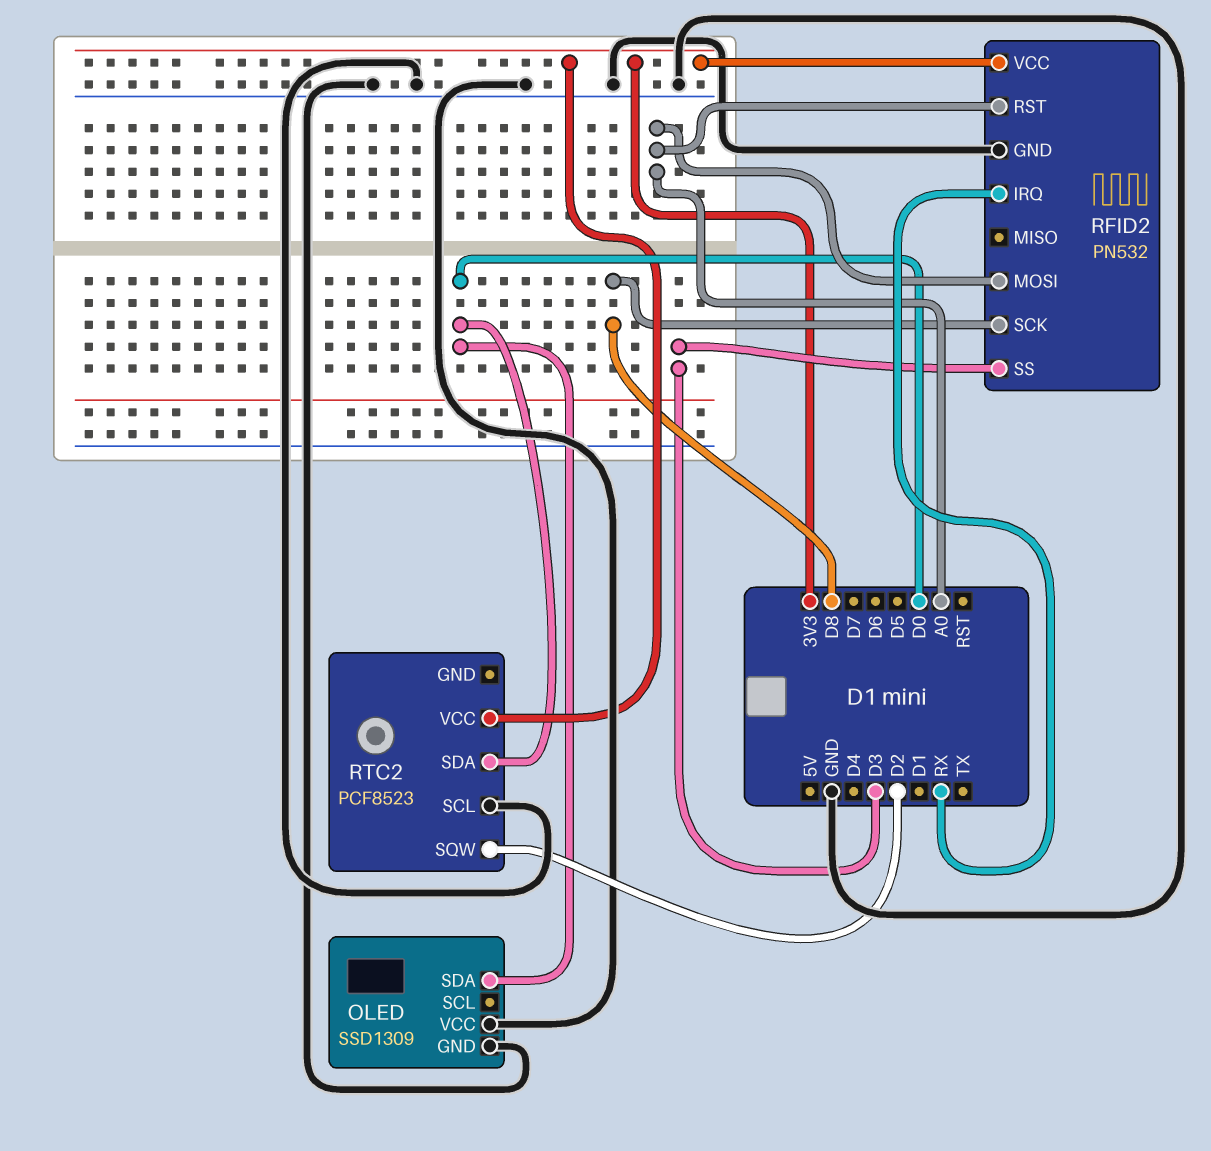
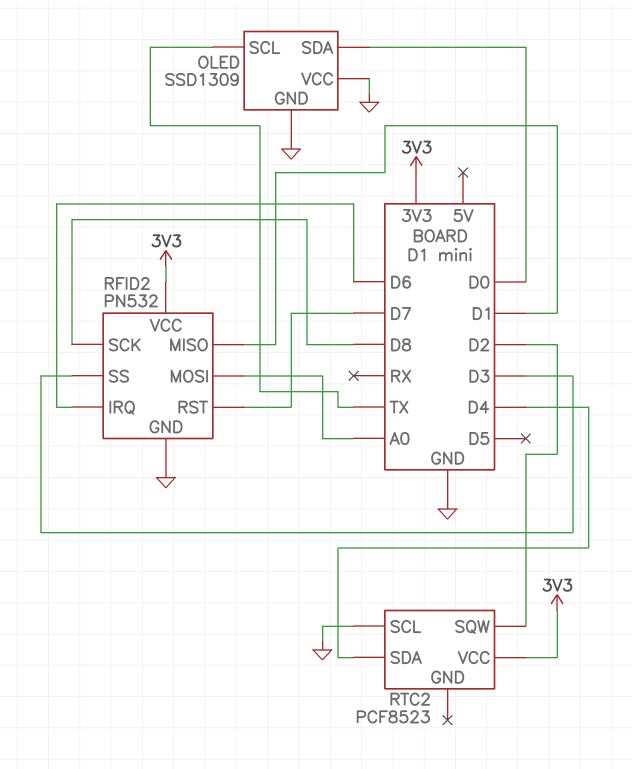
OLED pin SCL: none -> TX
RFID2 pin IRQ: RX -> D6
RFID2 pin MISO: none -> D1
RFID2 pin RST: A0 -> D7
RTC2 pin SDA: D0 -> D4

